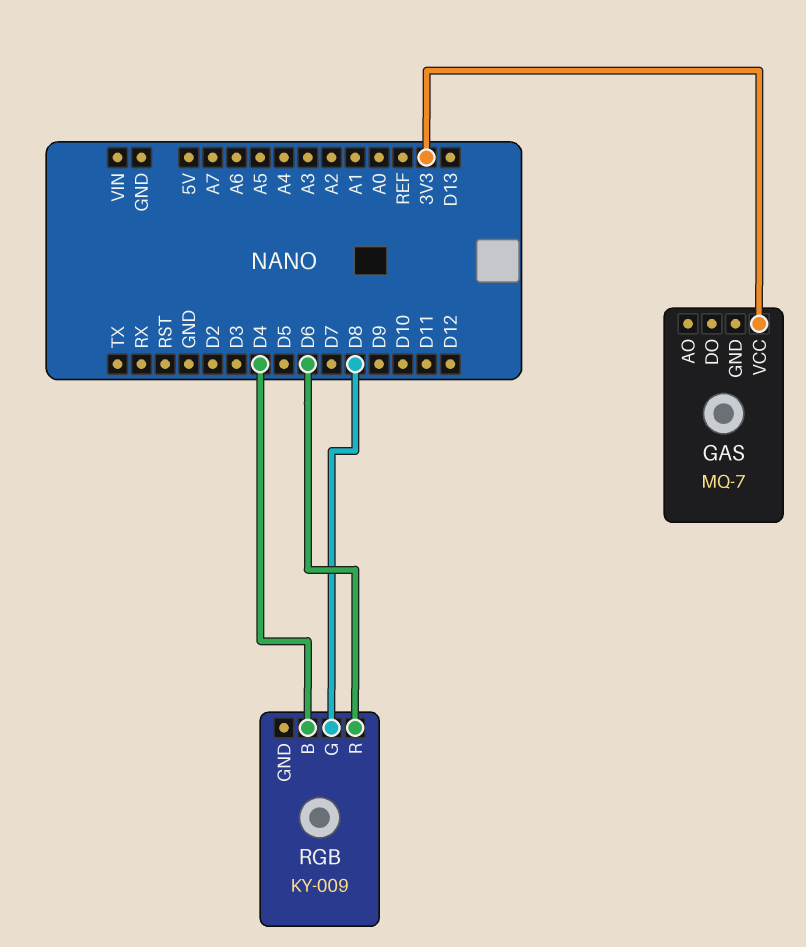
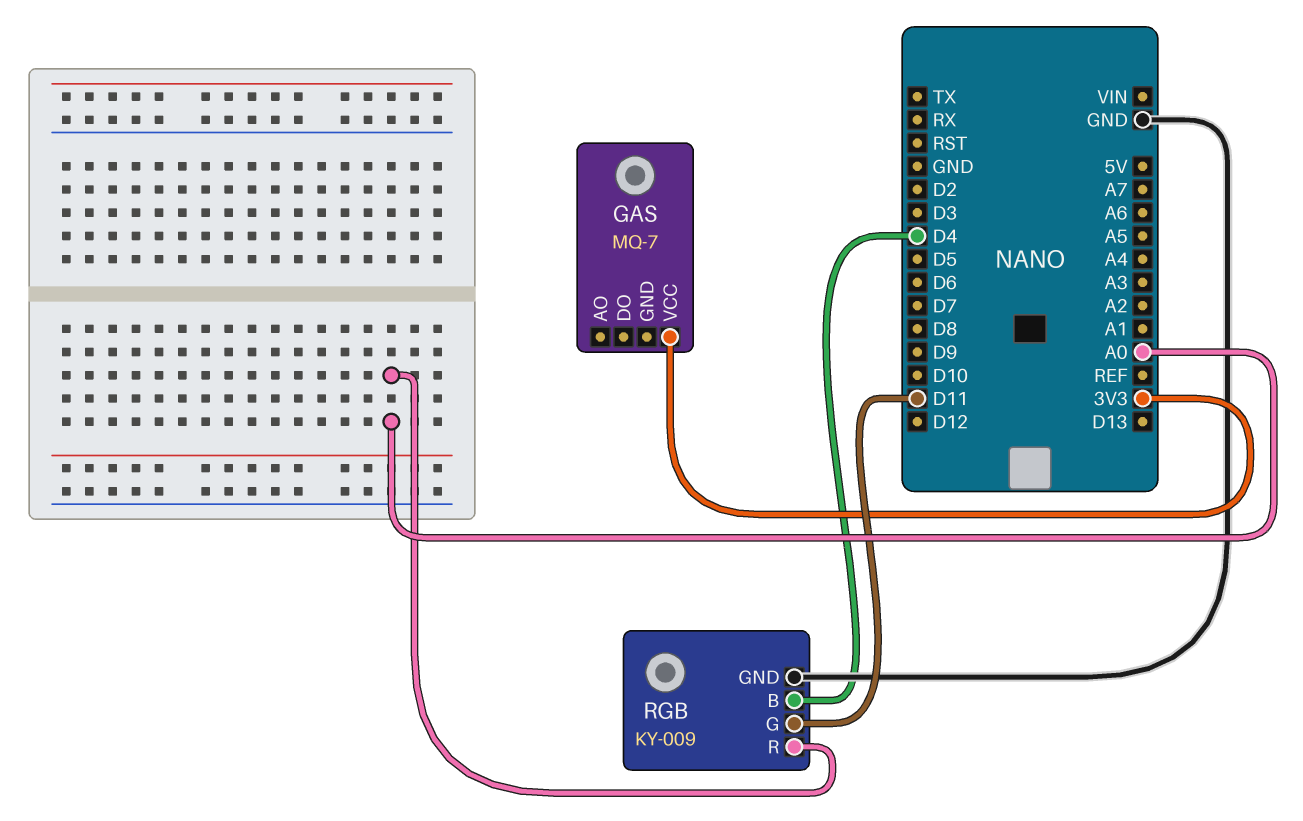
RGB pin G: D8 -> D11
RGB pin GND: none -> GND
RGB pin R: D6 -> A0

